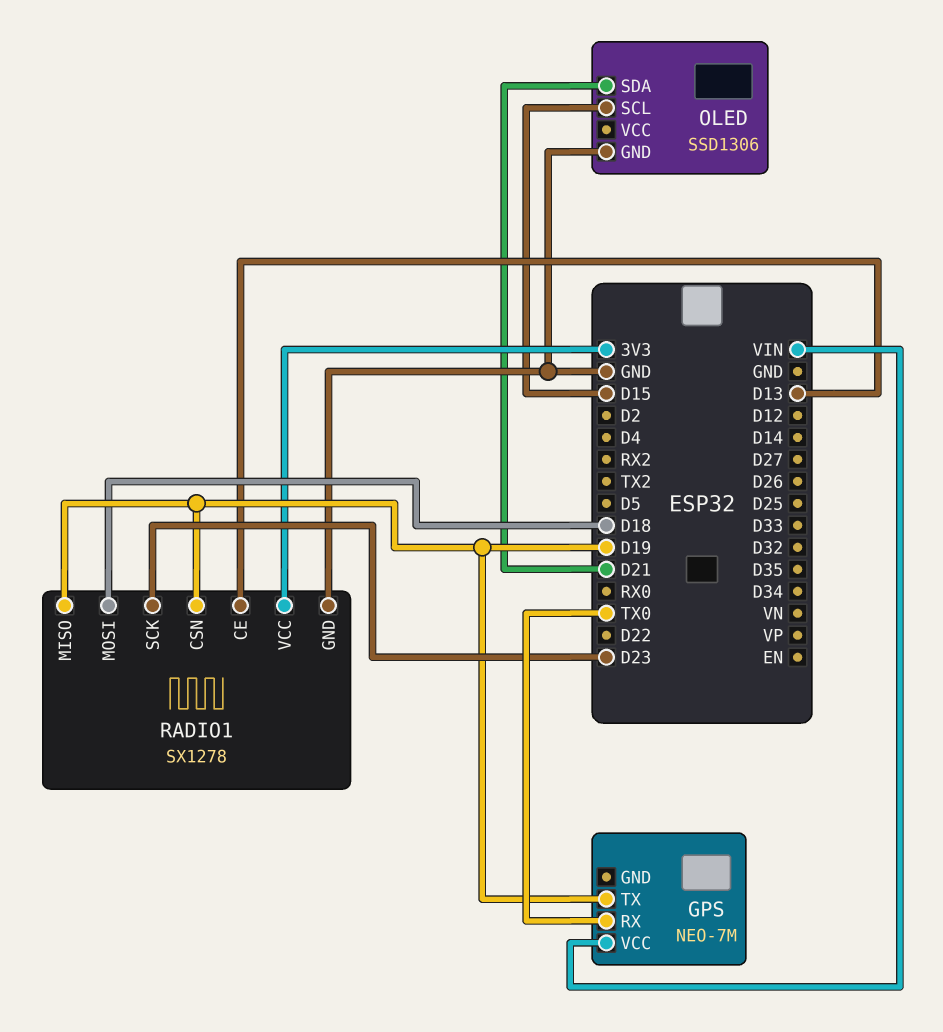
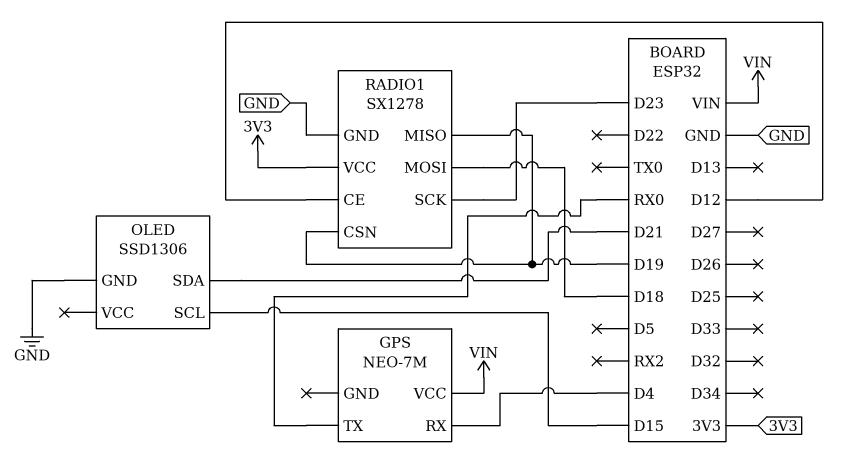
GPS pin RX: TX0 -> D4
GPS pin TX: D19 -> RX0
RADIO1 pin CE: D13 -> D12

